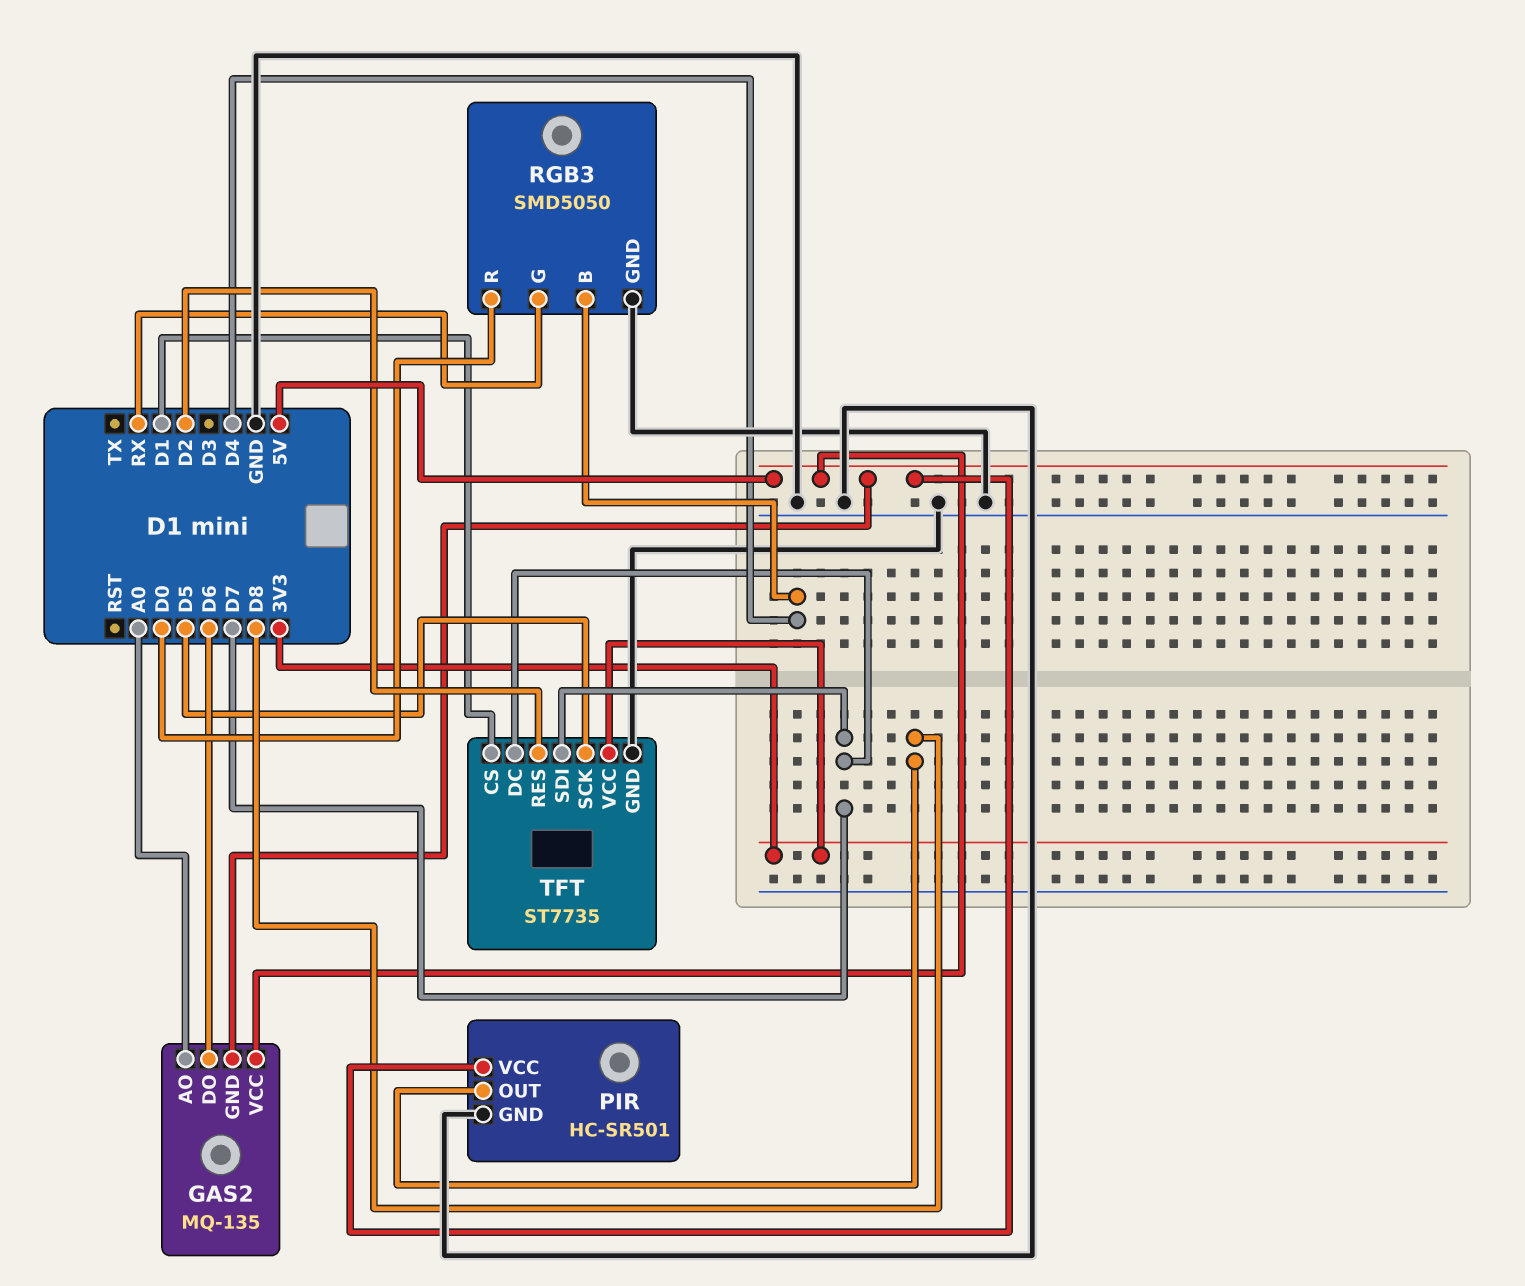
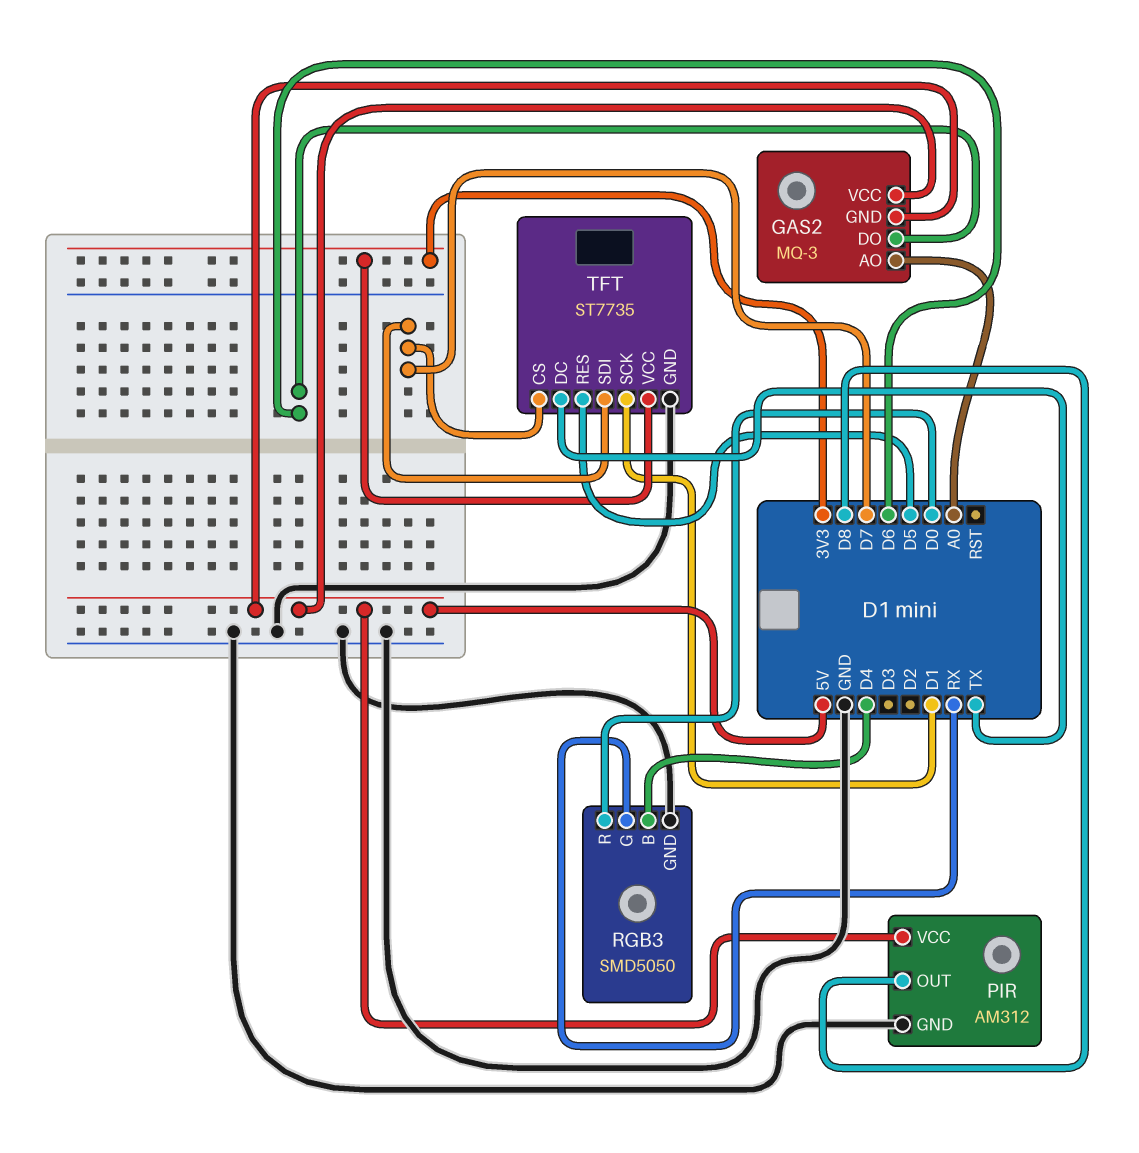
GAS2: MQ-135 -> MQ-3
PIR: HC-SR501 -> AM312
TFT pin CS: D1 -> D7
TFT pin DC: D7 -> TX
TFT pin RES: D2 -> D5
TFT pin SCK: D5 -> D1

